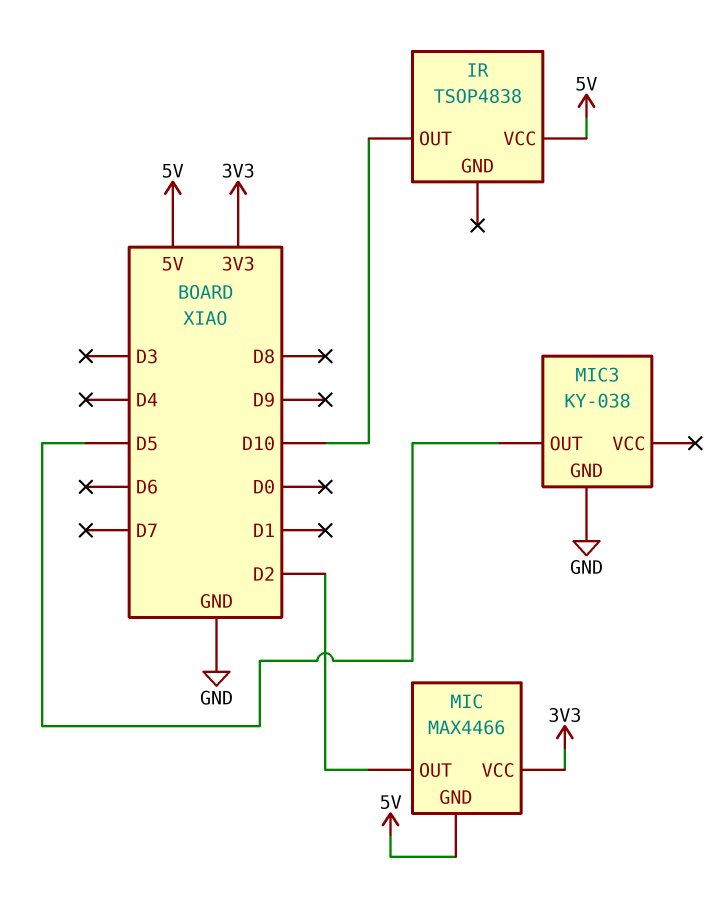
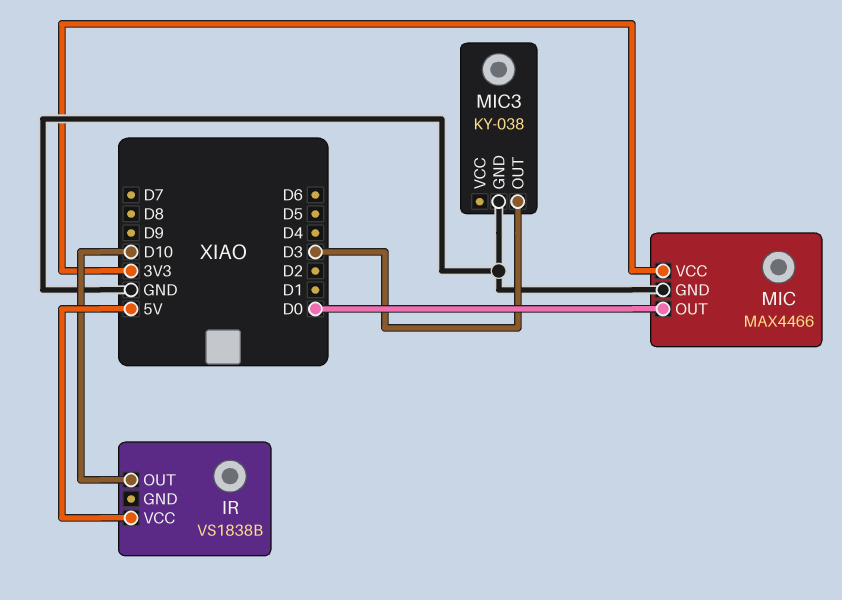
IR: TSOP4838 -> VS1838B
MIC pin GND: 5V -> GND
MIC pin OUT: D2 -> D0
MIC3 pin OUT: D5 -> D3

